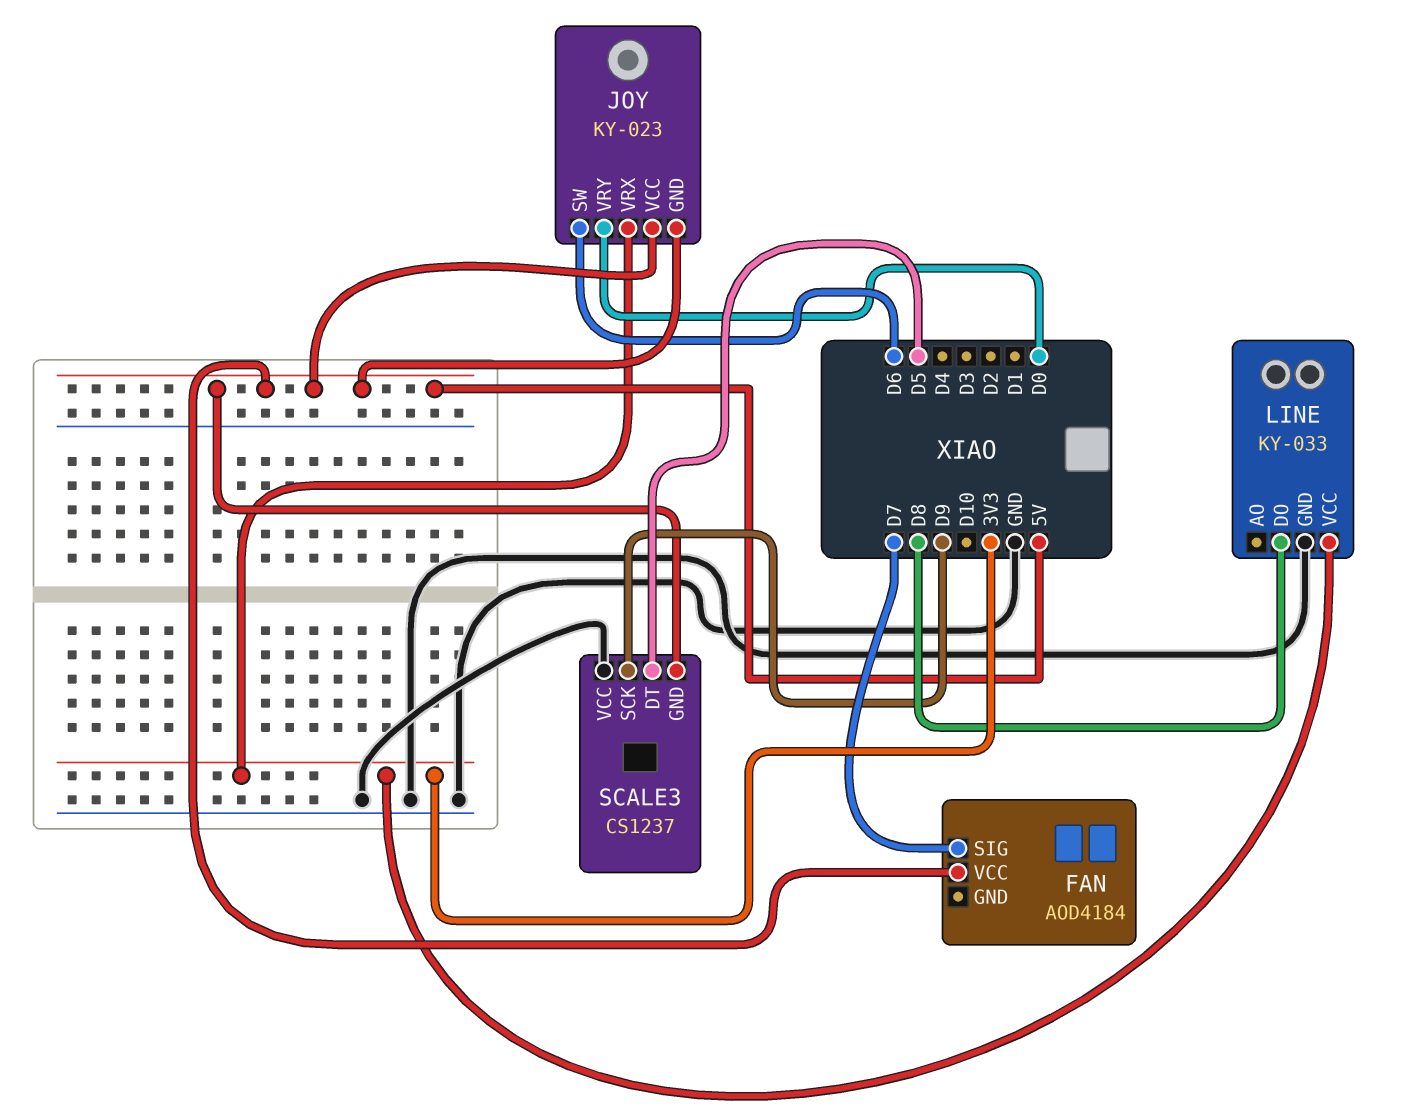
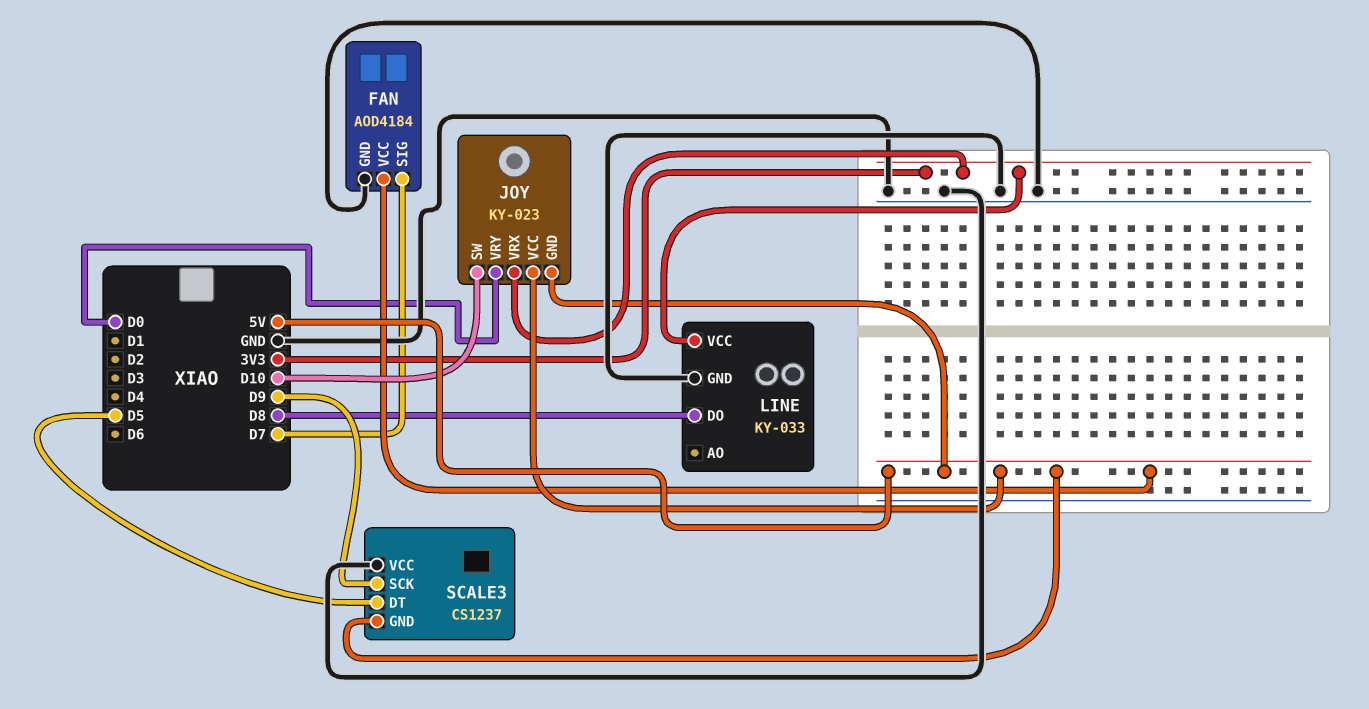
FAN pin GND: none -> GND
JOY pin SW: D6 -> D10

